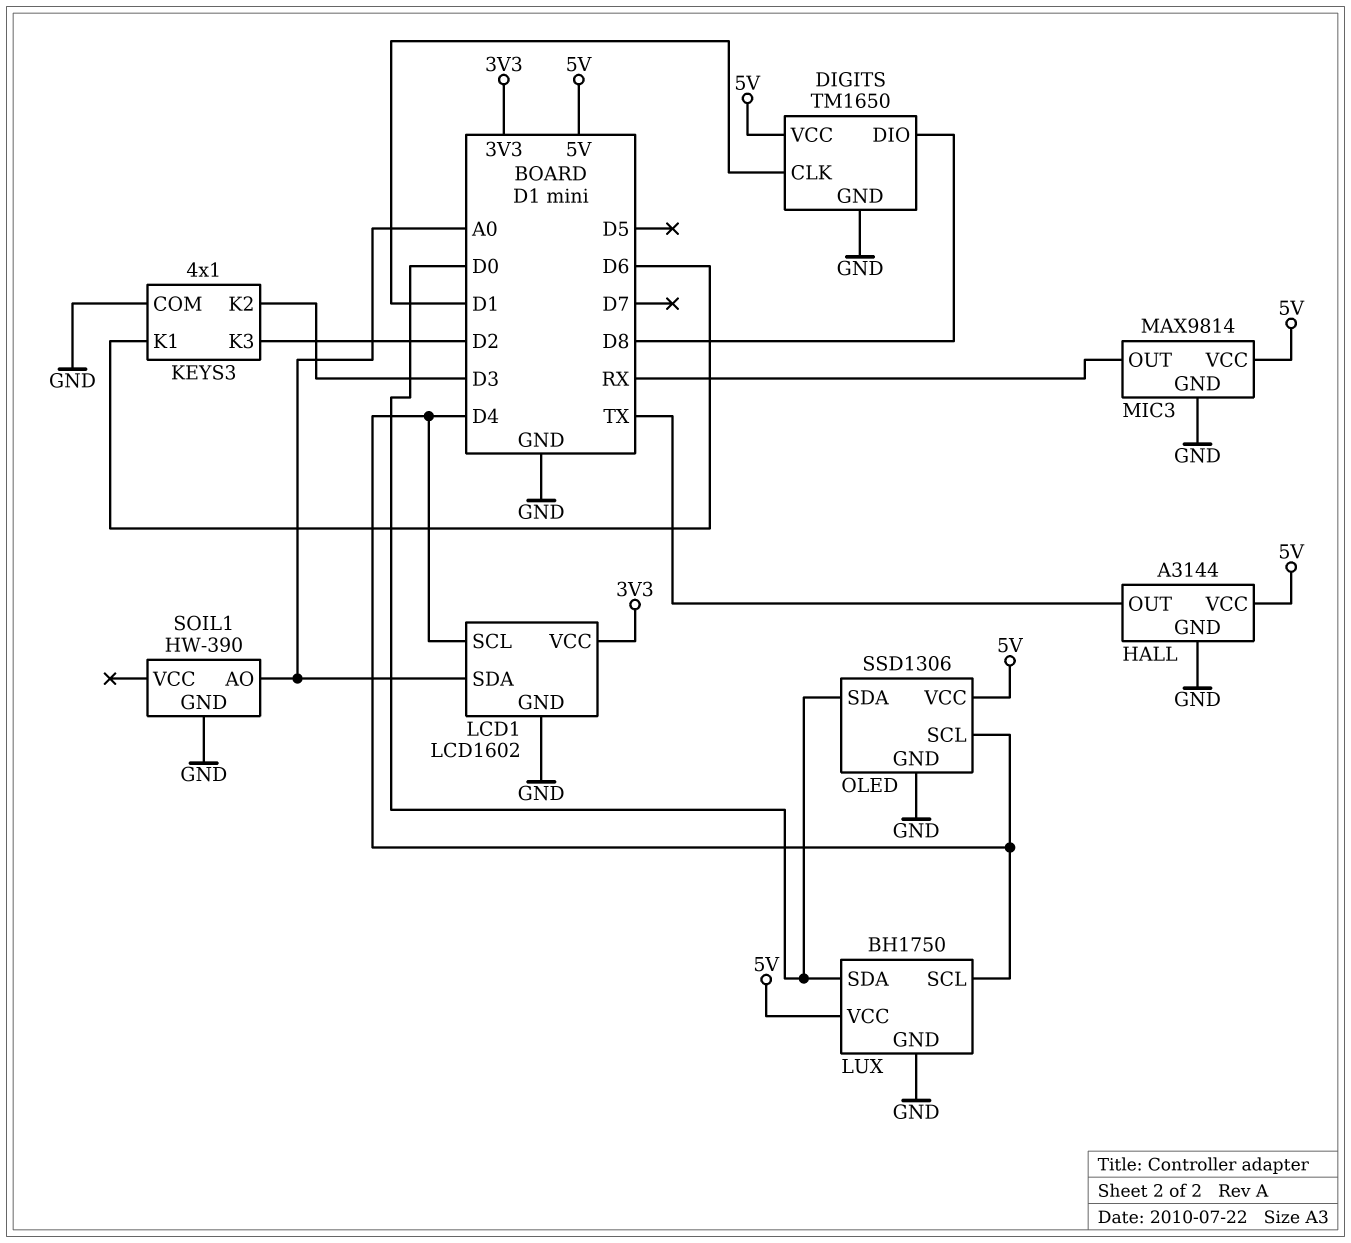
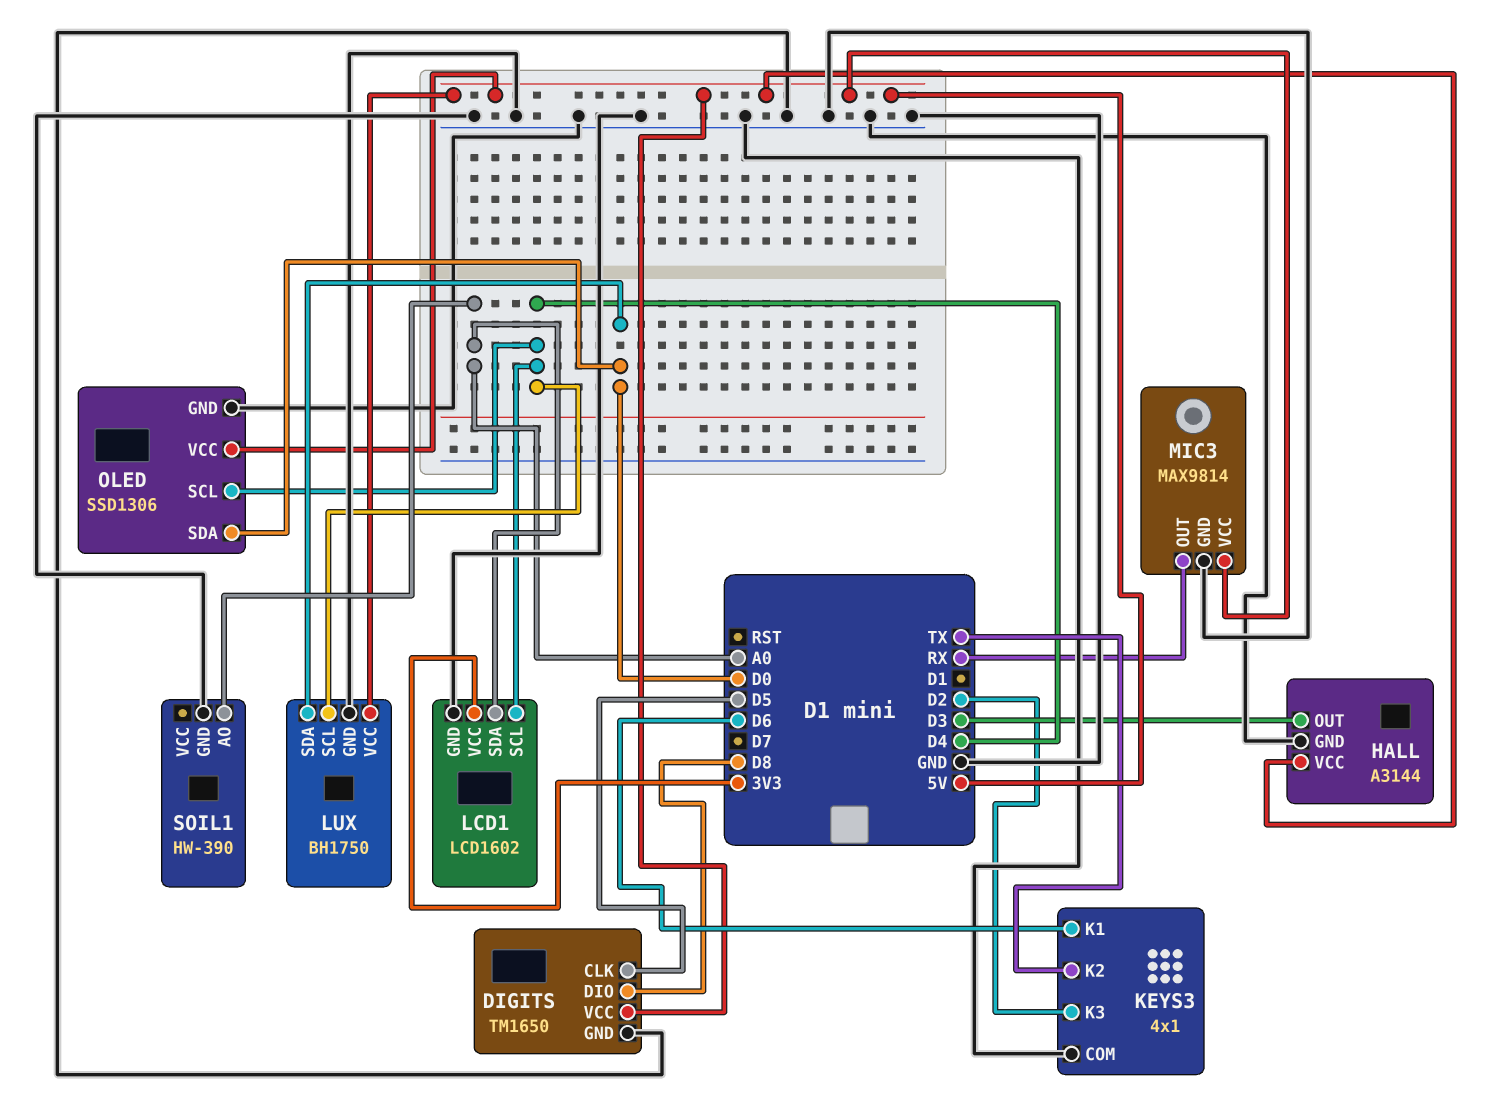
DIGITS pin CLK: D1 -> D5
HALL pin OUT: TX -> D3
KEYS3 pin K2: D3 -> TX

